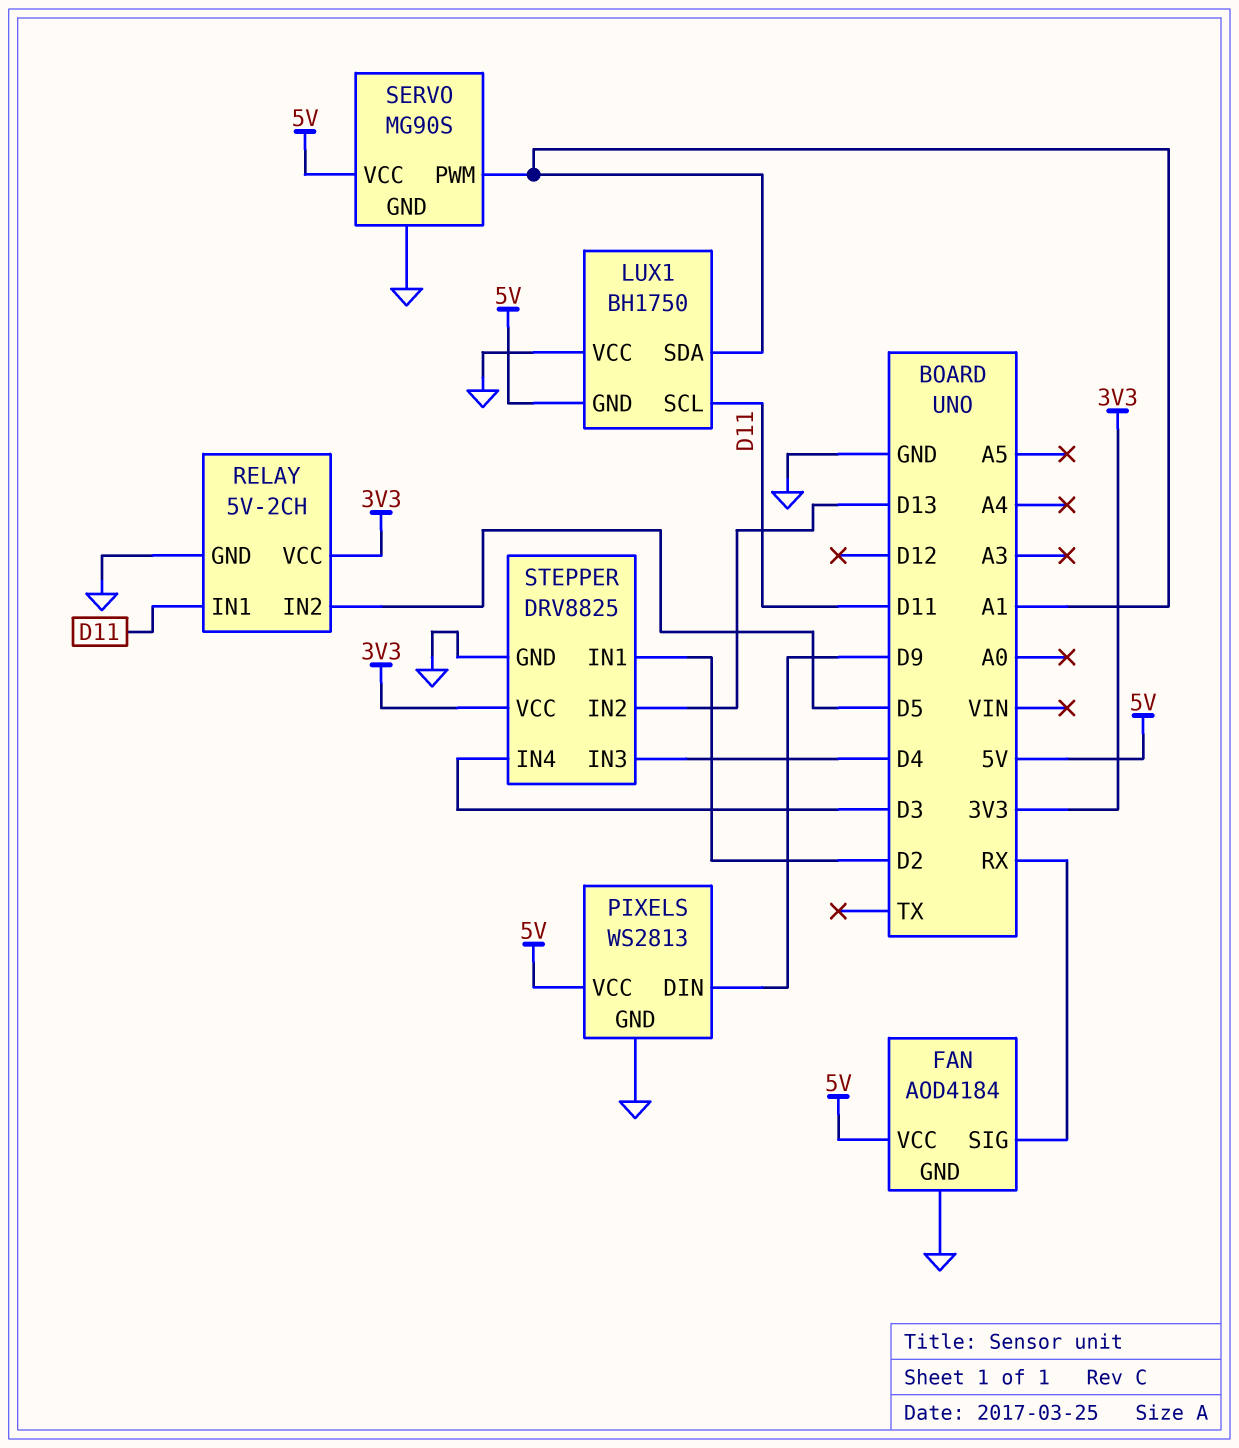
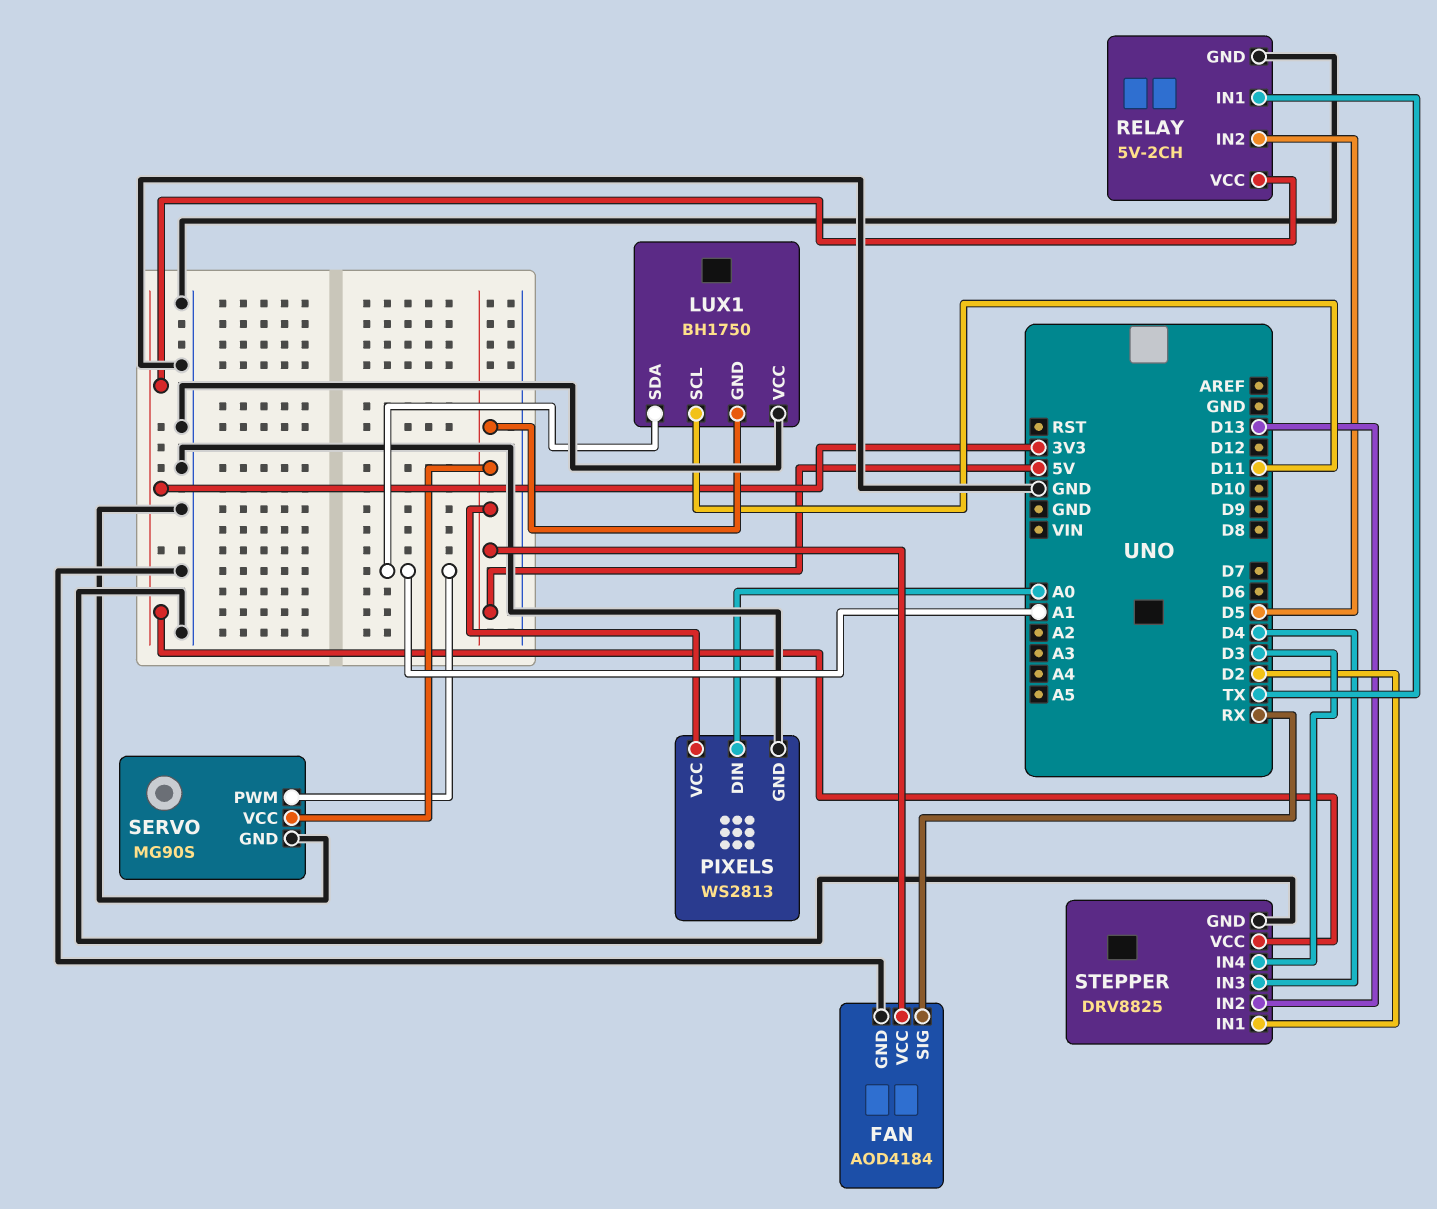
PIXELS pin DIN: D9 -> A0
RELAY pin IN1: D11 -> TX

